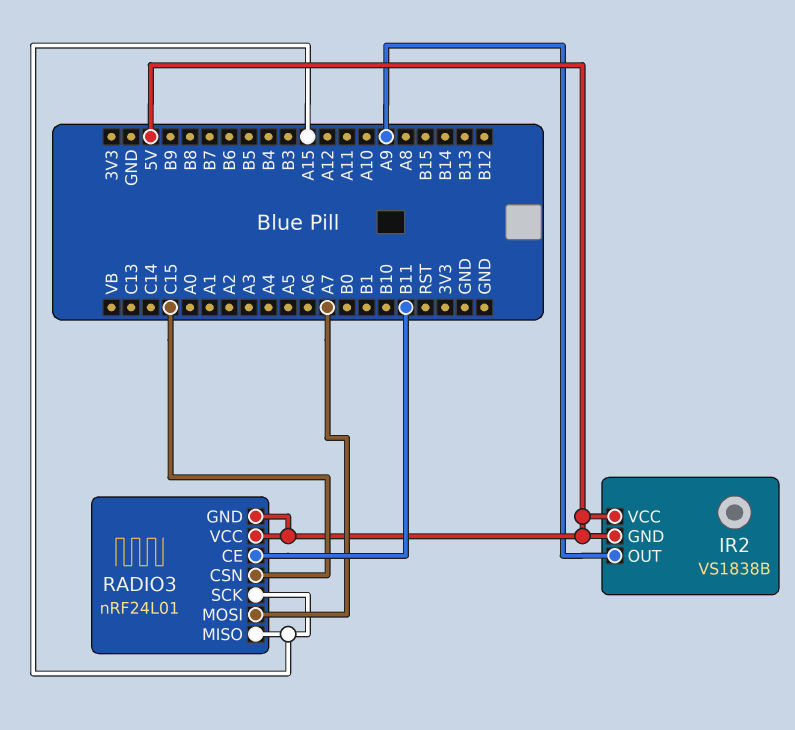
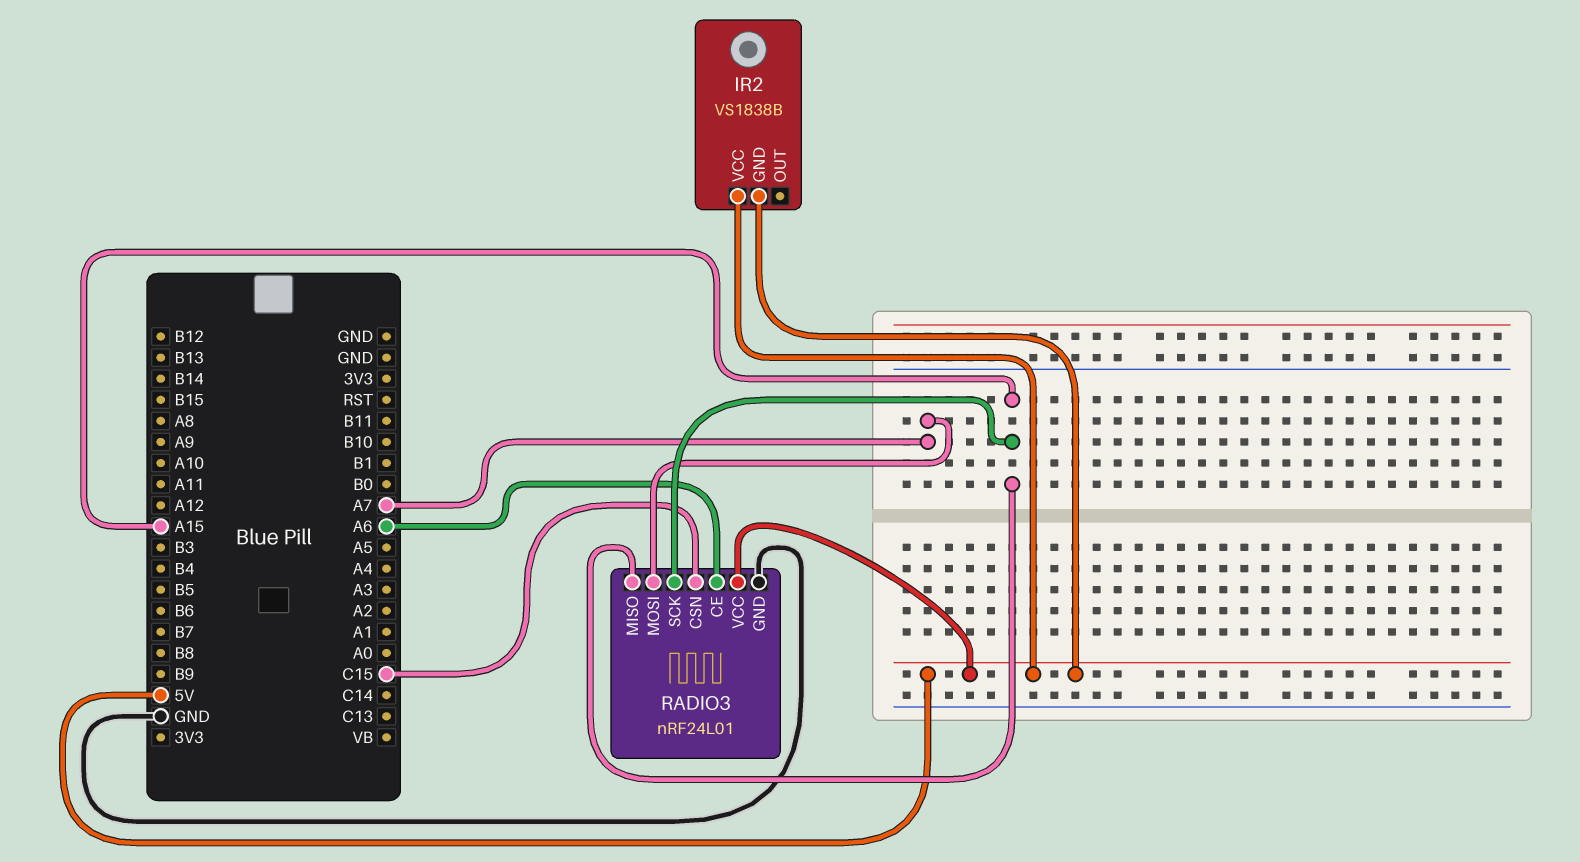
IR2 pin OUT: A9 -> none
RADIO3 pin CE: B11 -> A6
RADIO3 pin GND: 5V -> GND

